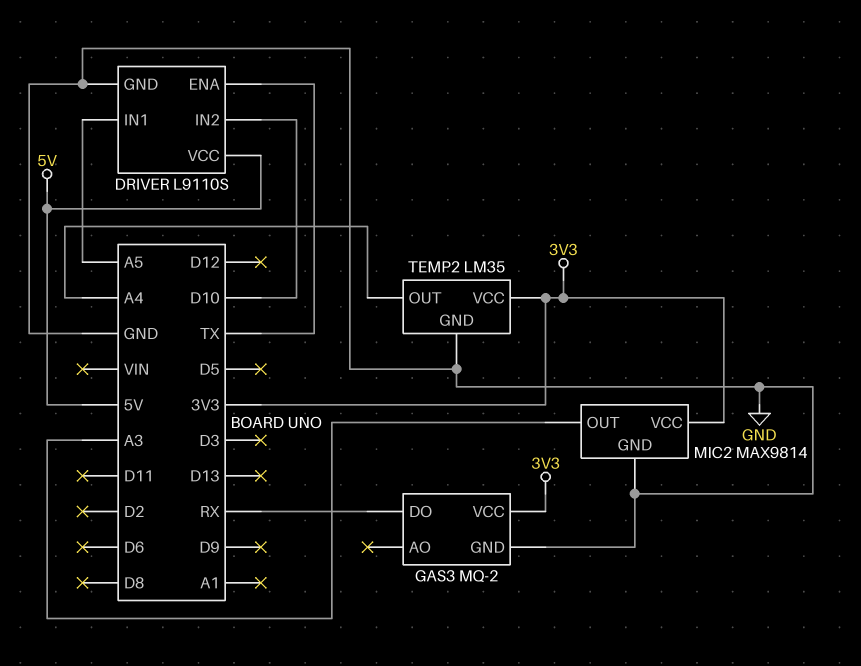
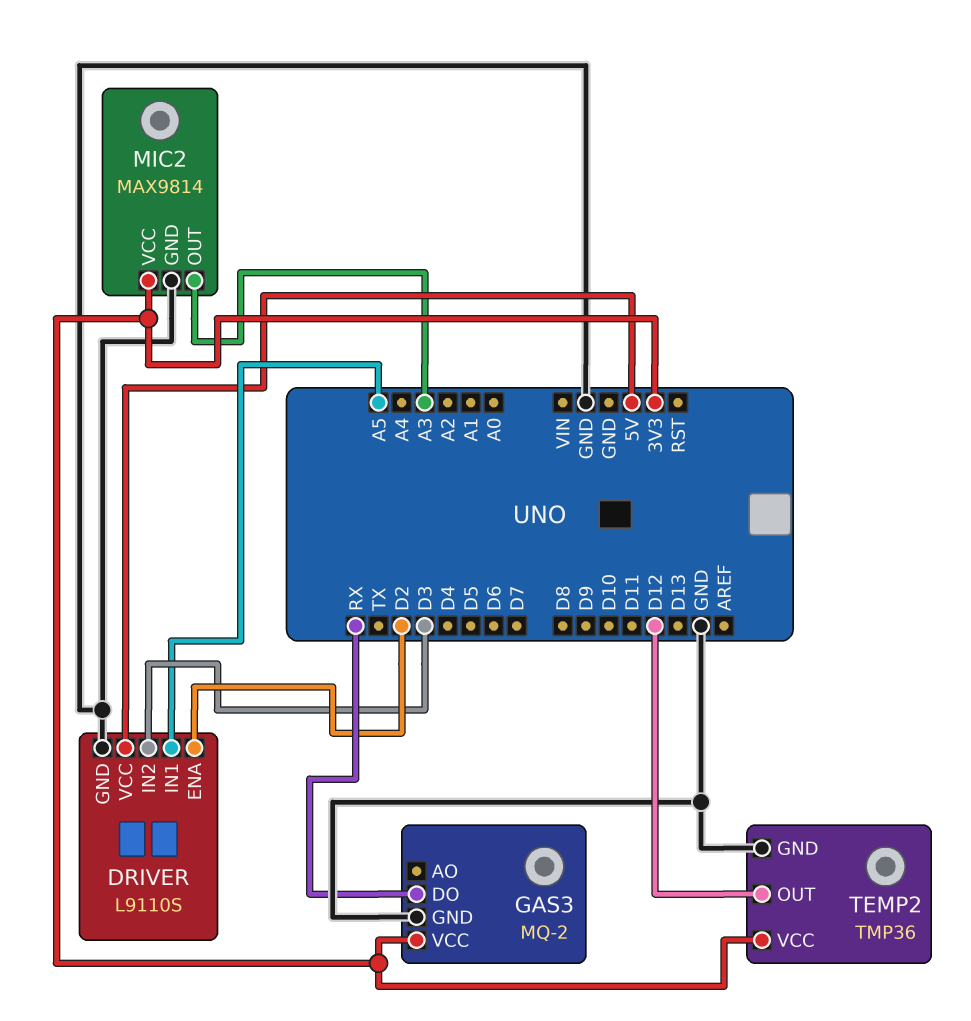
DRIVER pin ENA: TX -> D2
DRIVER pin IN2: D10 -> D3
TEMP2: LM35 -> TMP36
TEMP2 pin OUT: A4 -> D12

